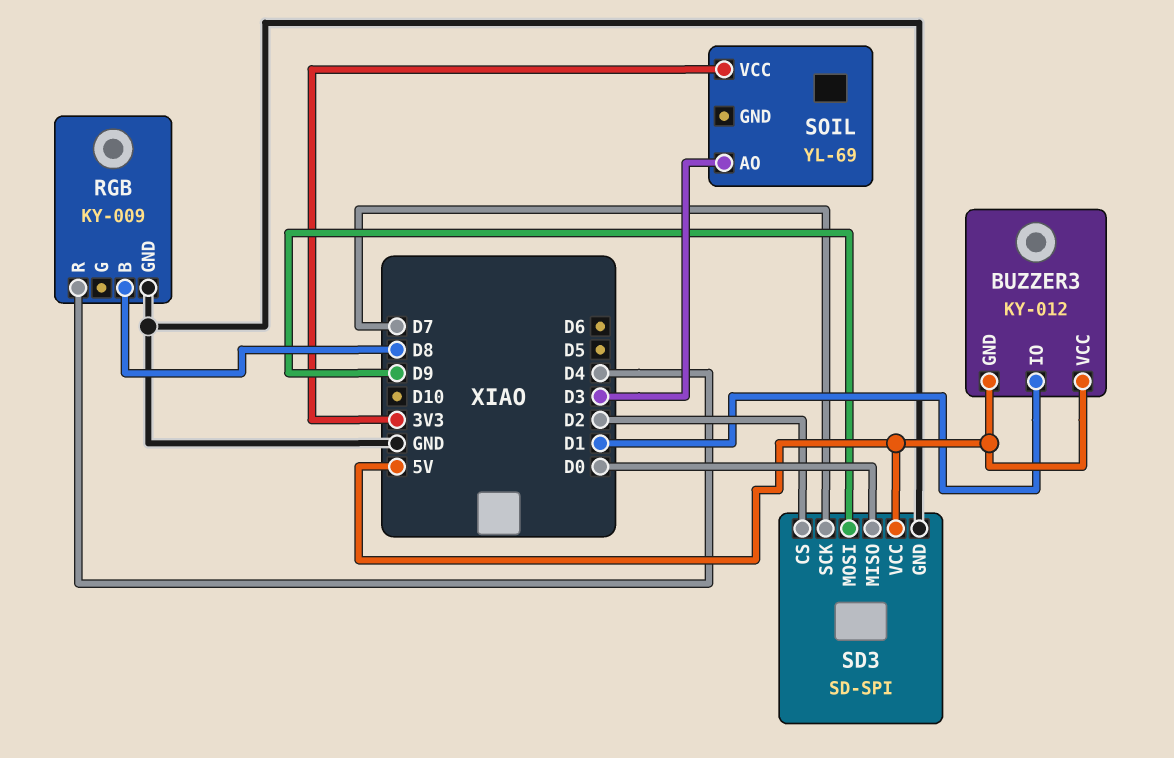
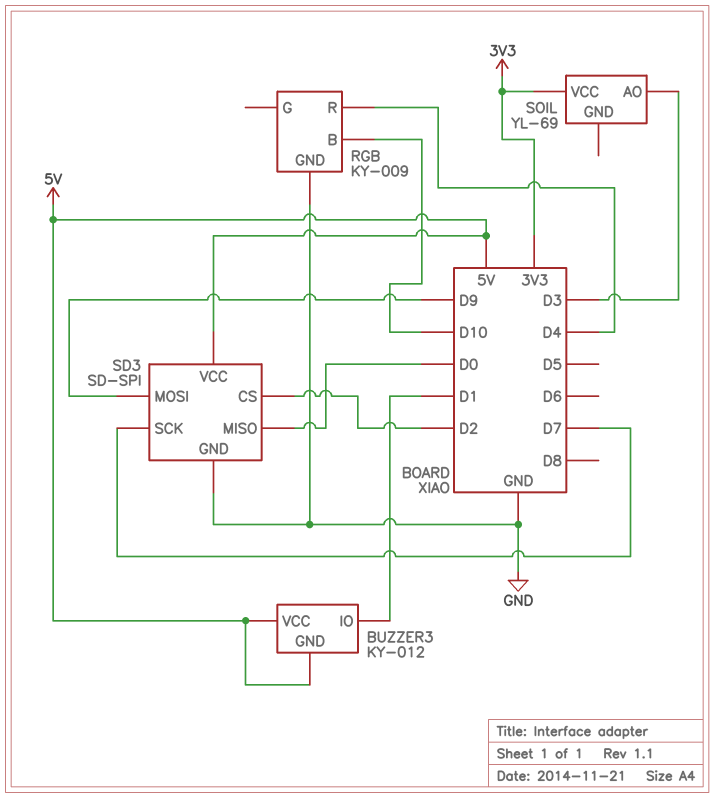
RGB pin B: D8 -> D10

